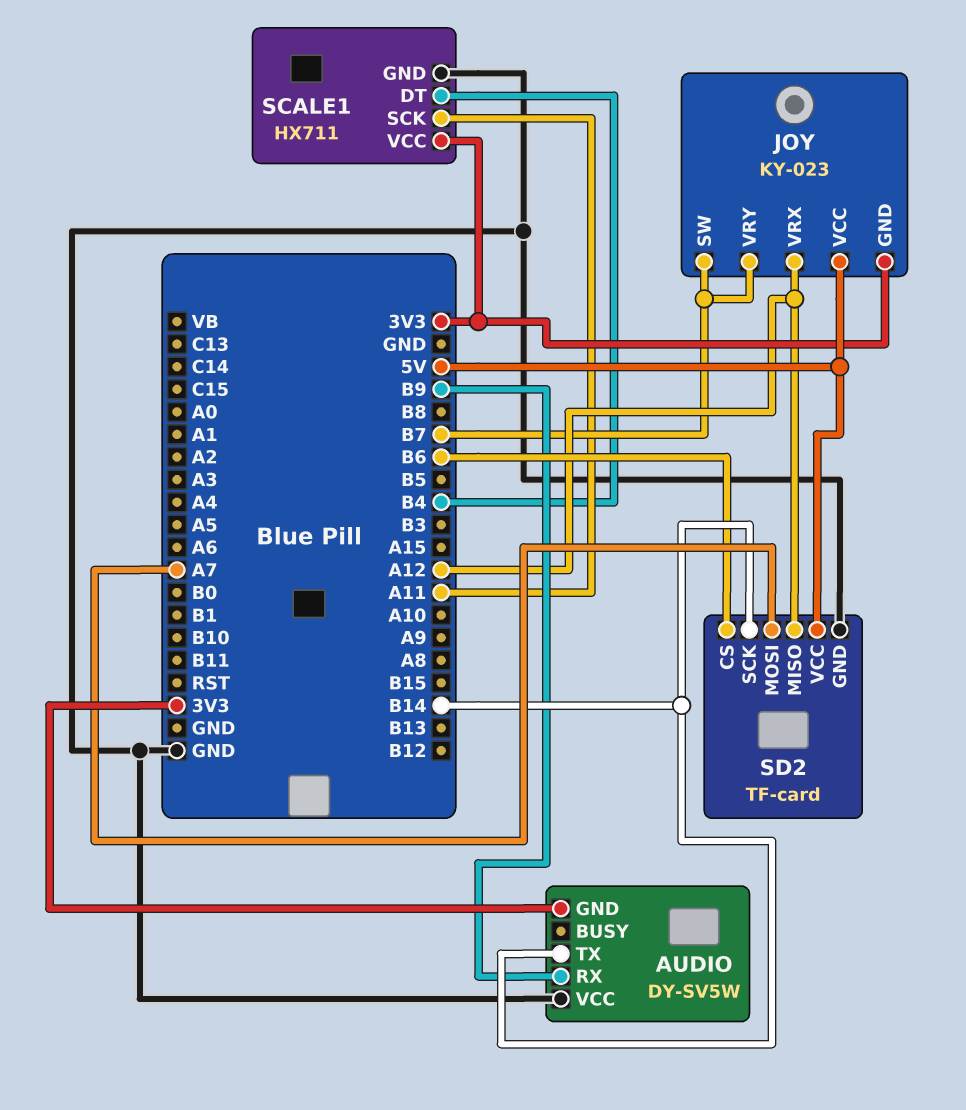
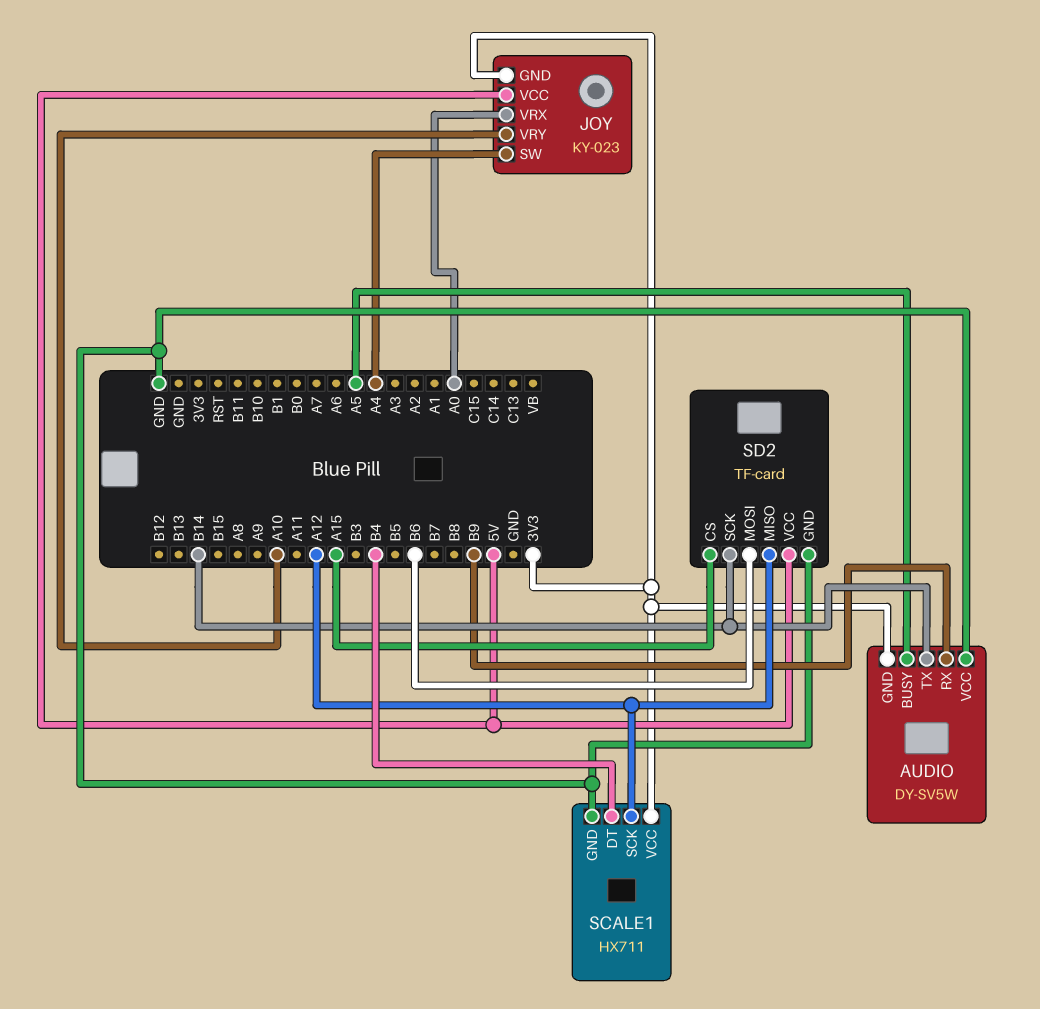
AUDIO pin BUSY: none -> A5
JOY pin SW: B7 -> A4
JOY pin VRX: A12 -> A0
JOY pin VRY: B7 -> A10
SCALE1 pin SCK: A11 -> A12
SD2 pin CS: B6 -> A15
SD2 pin MOSI: A7 -> B6

